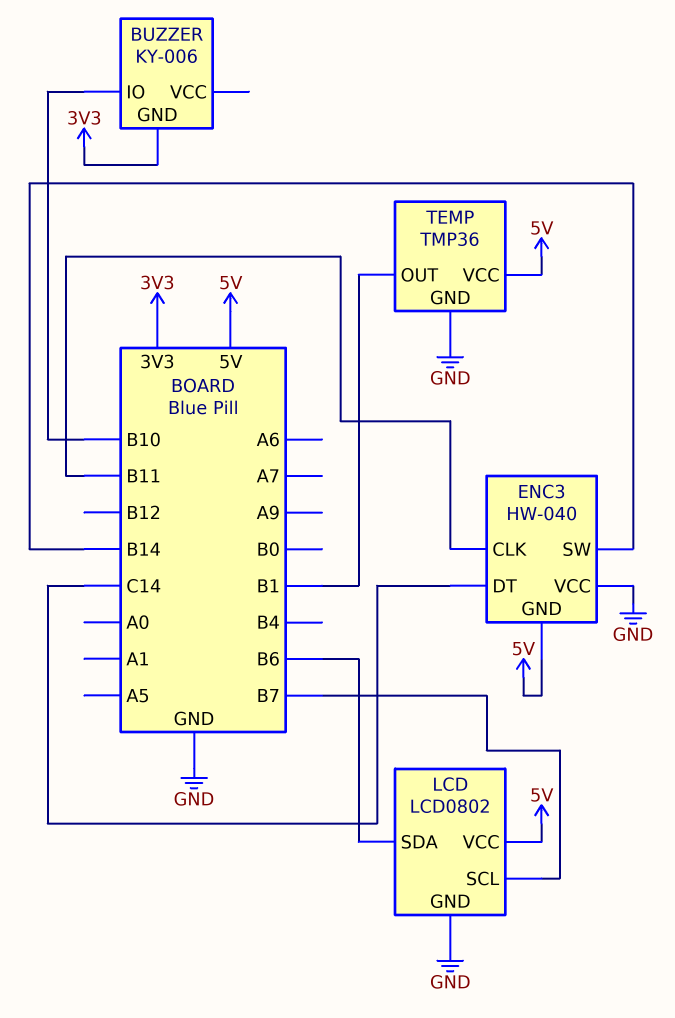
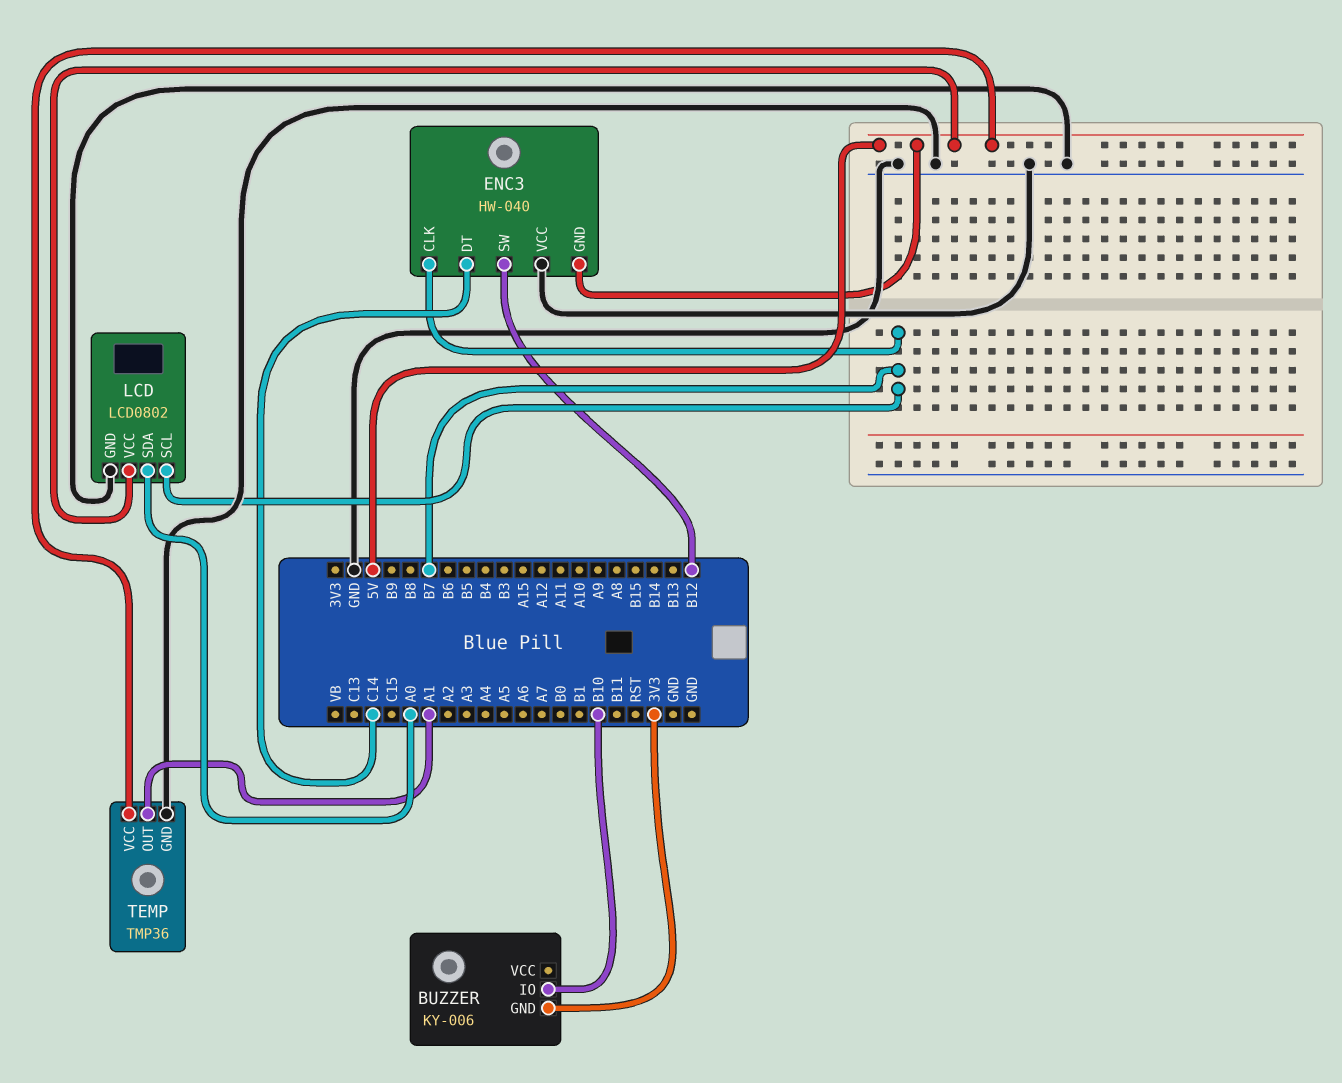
ENC3 pin CLK: B11 -> B7
ENC3 pin SW: B14 -> B12
LCD pin SDA: B6 -> A0
TEMP pin OUT: B1 -> A1

